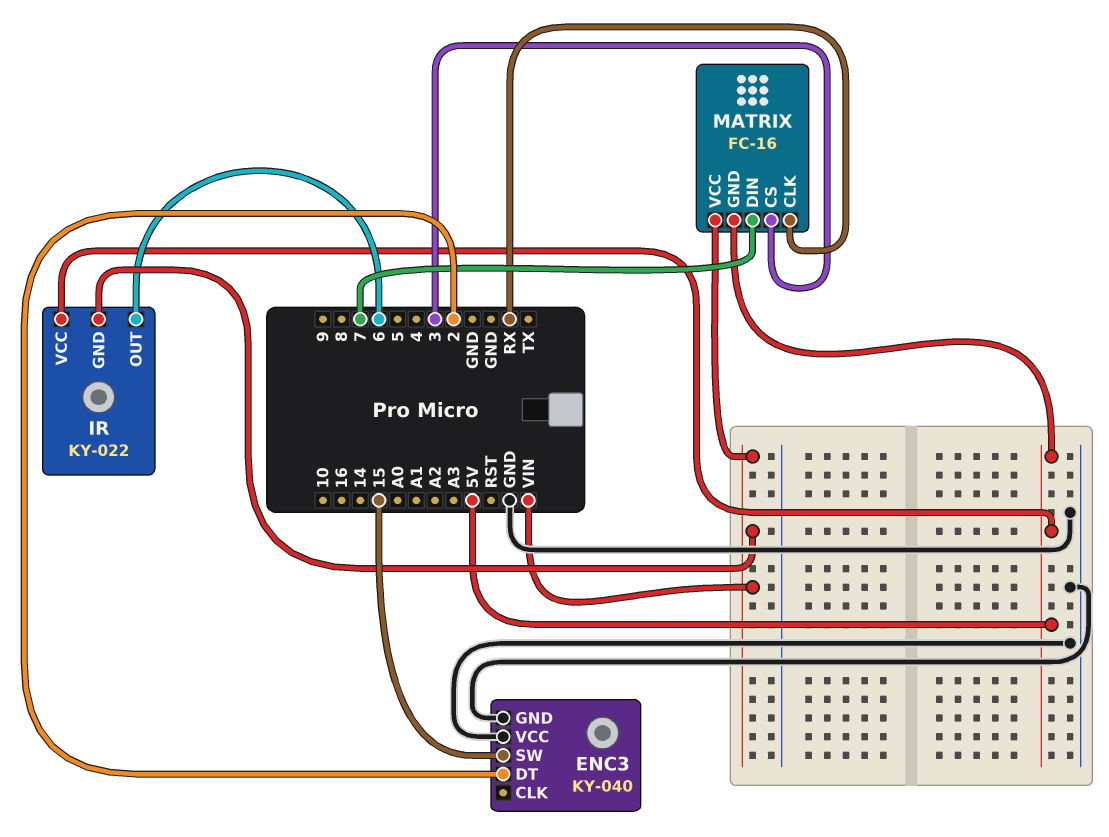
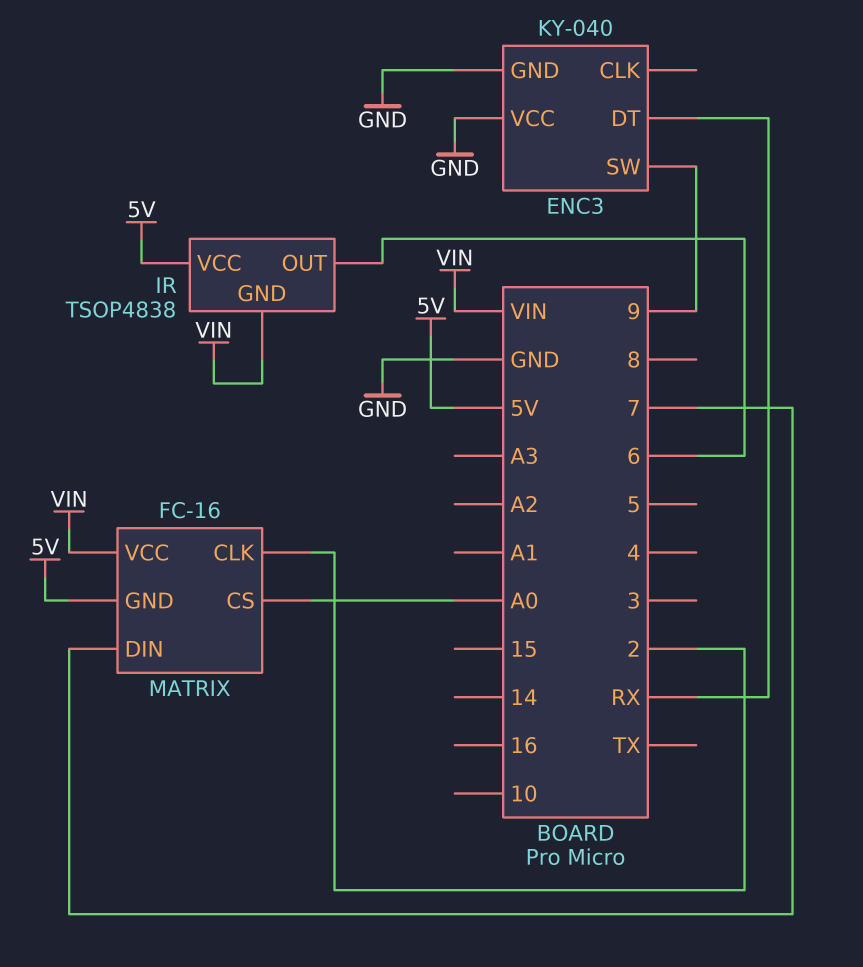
ENC3 pin DT: 2 -> RX
ENC3 pin SW: 15 -> 9
IR: KY-022 -> TSOP4838
MATRIX pin CLK: RX -> 2
MATRIX pin CS: 3 -> A0

